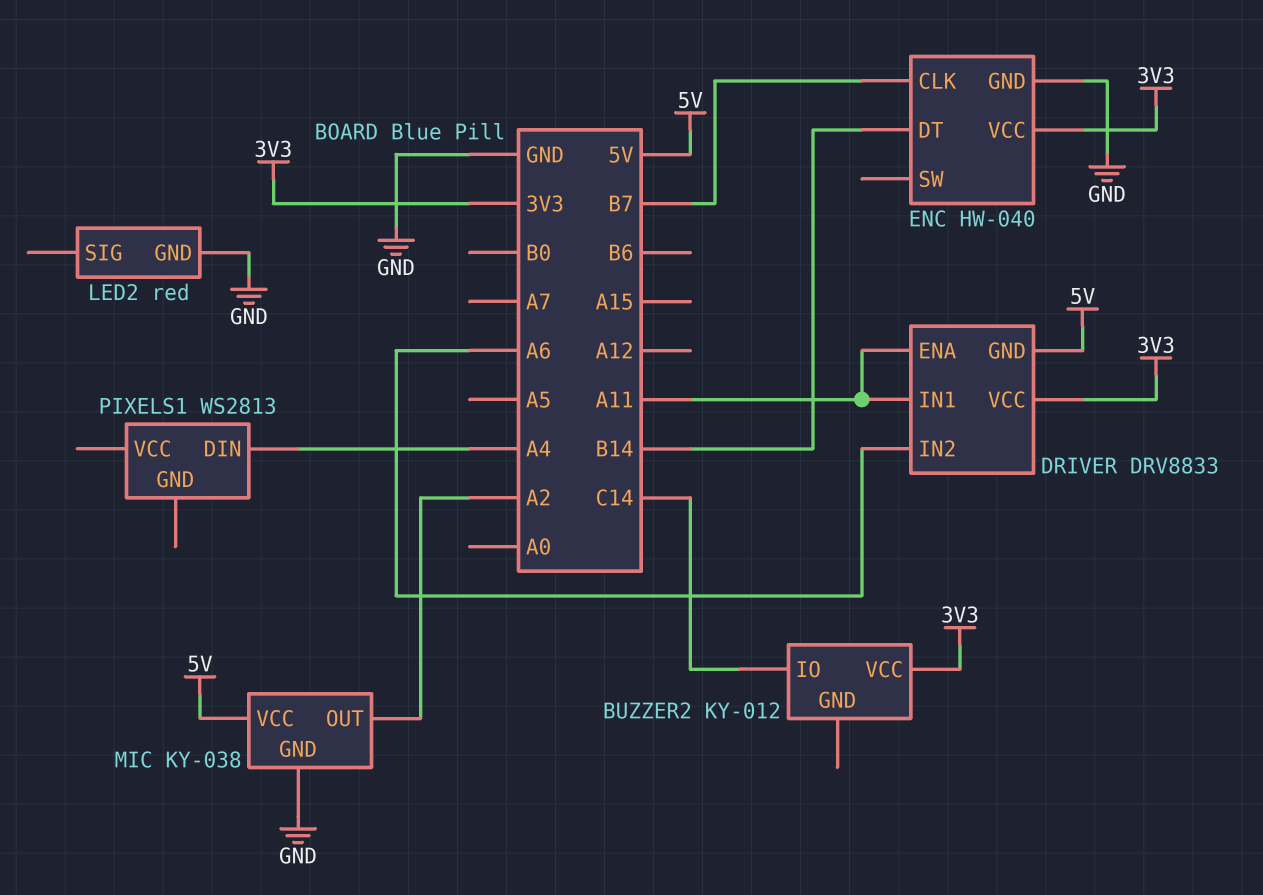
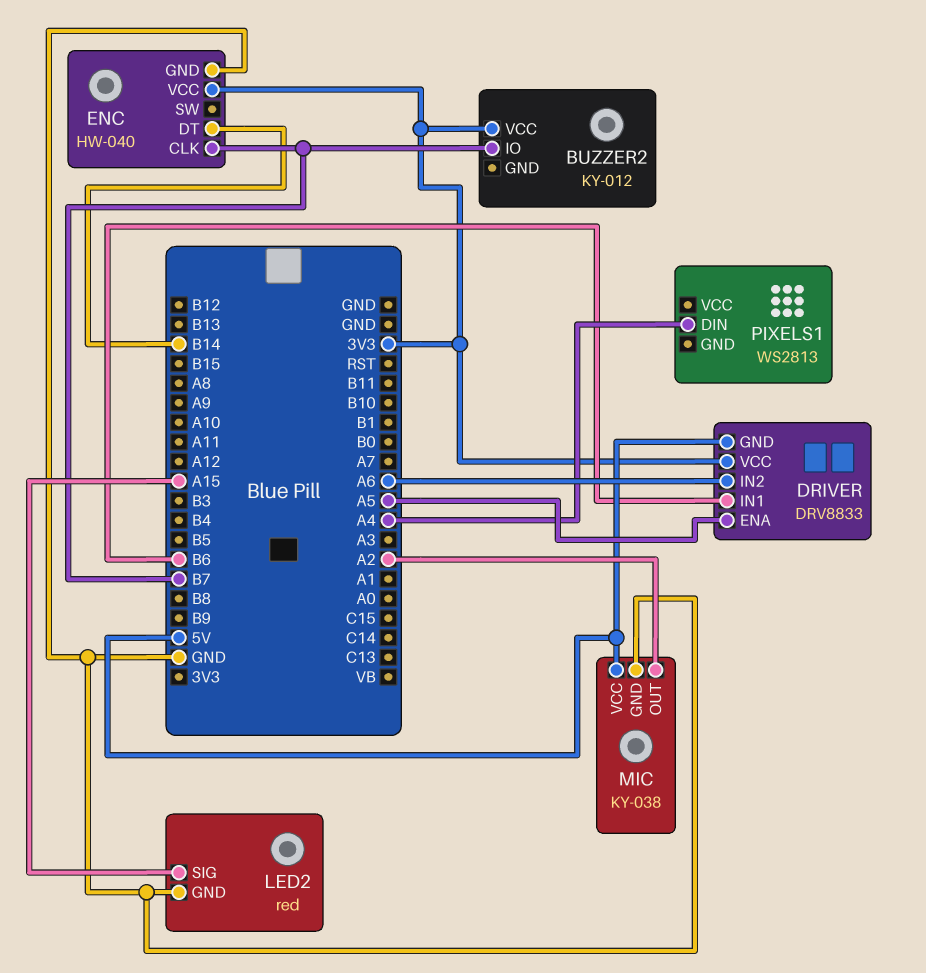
BUZZER2 pin IO: C14 -> B7
DRIVER pin ENA: A11 -> A5
DRIVER pin IN1: A11 -> B6
LED2 pin SIG: none -> A15

